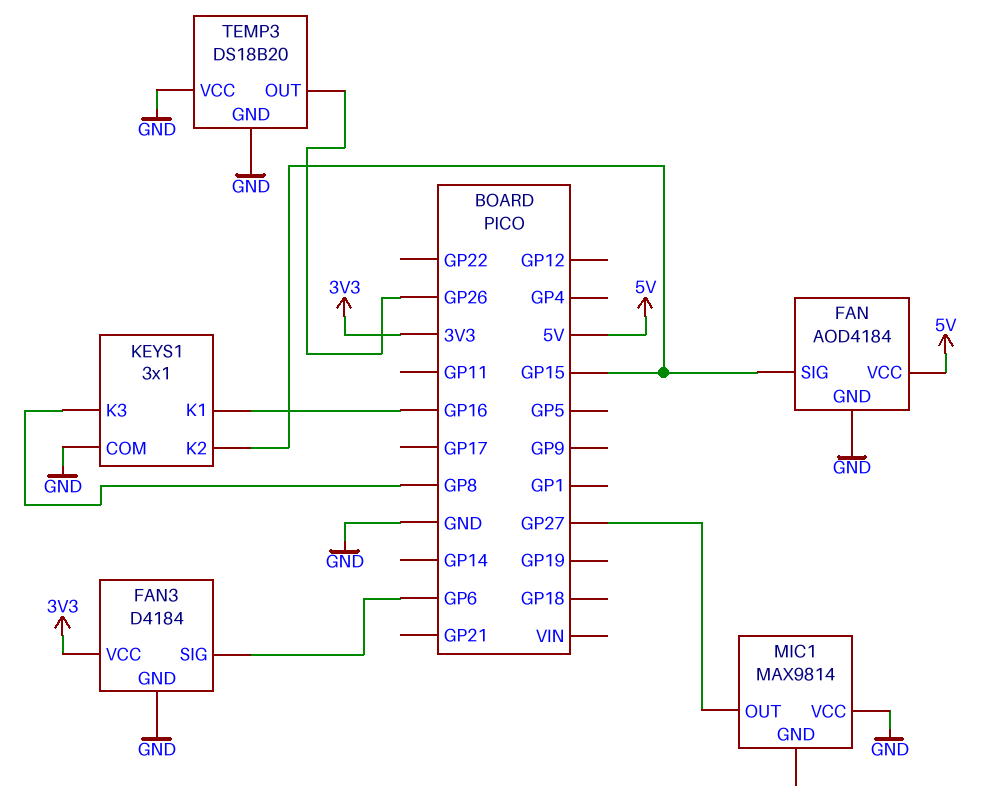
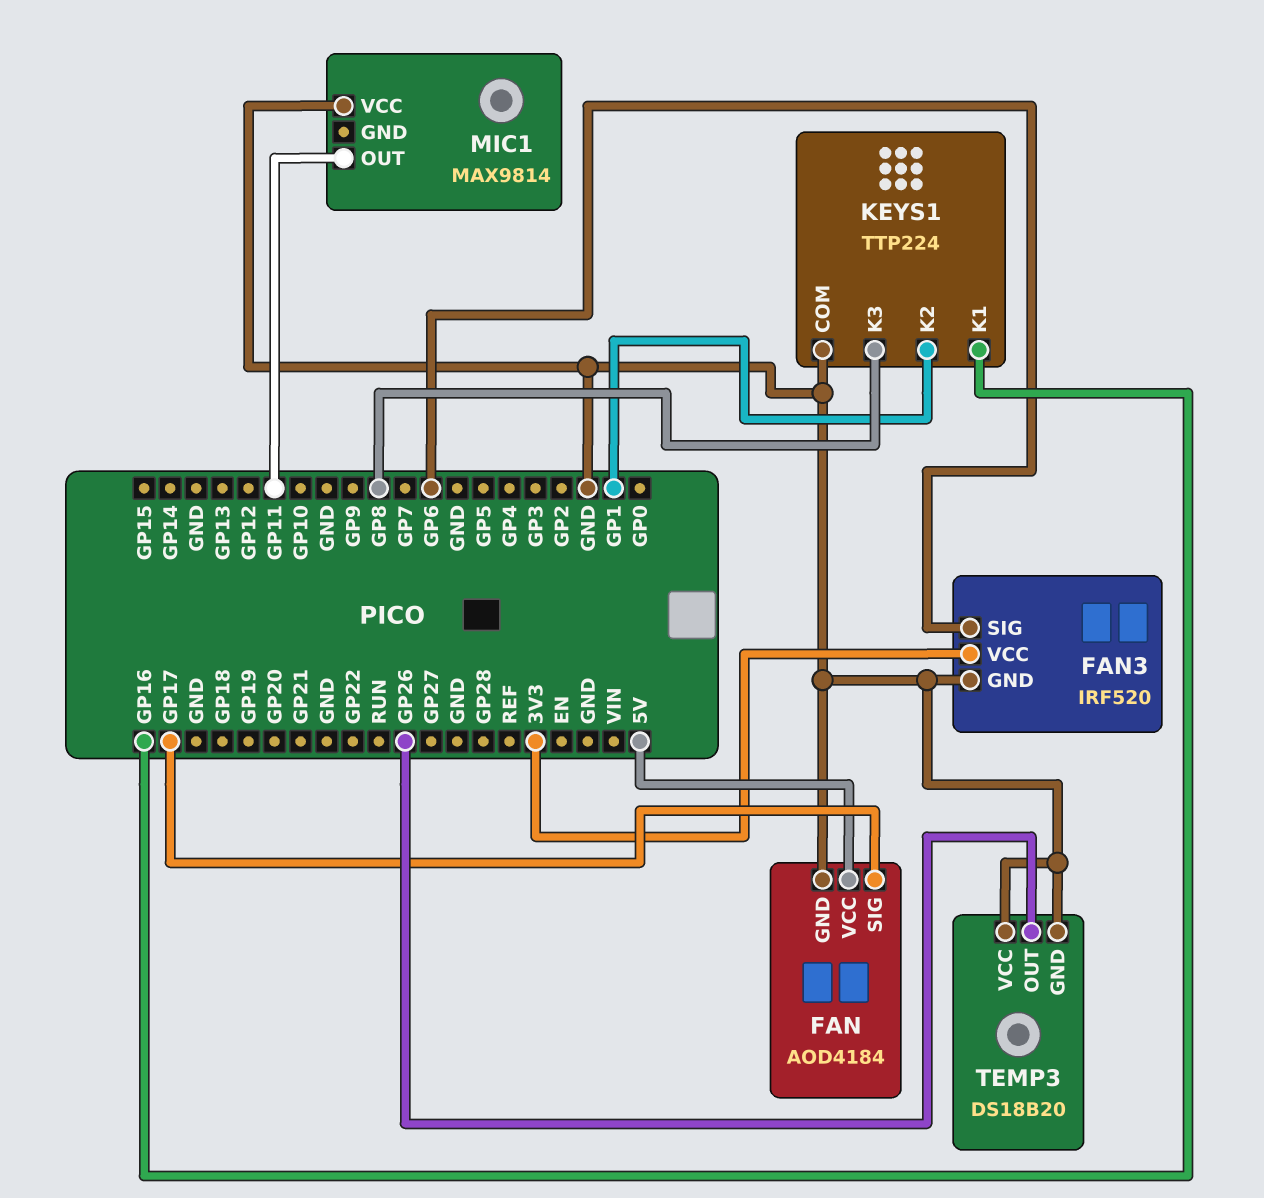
FAN pin SIG: GP15 -> GP17
FAN3: D4184 -> IRF520
KEYS1: 3x1 -> TTP224
KEYS1 pin K2: GP15 -> GP1
MIC1 pin OUT: GP27 -> GP11

